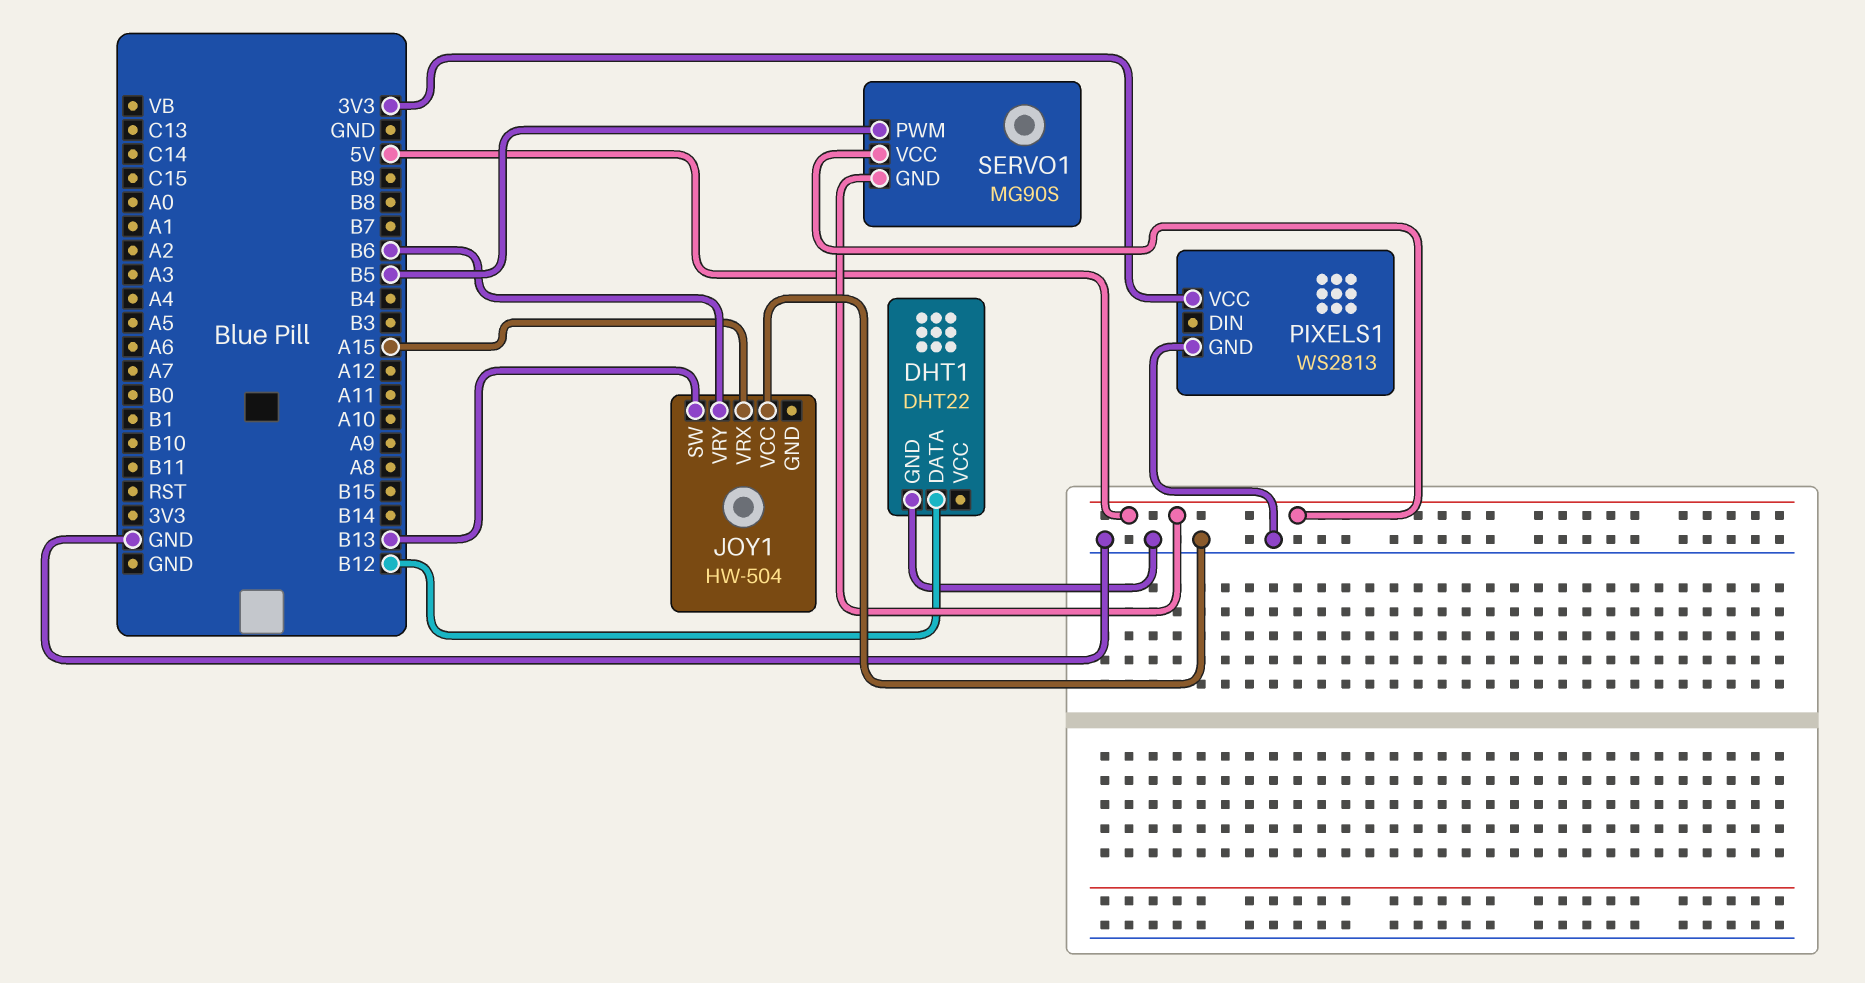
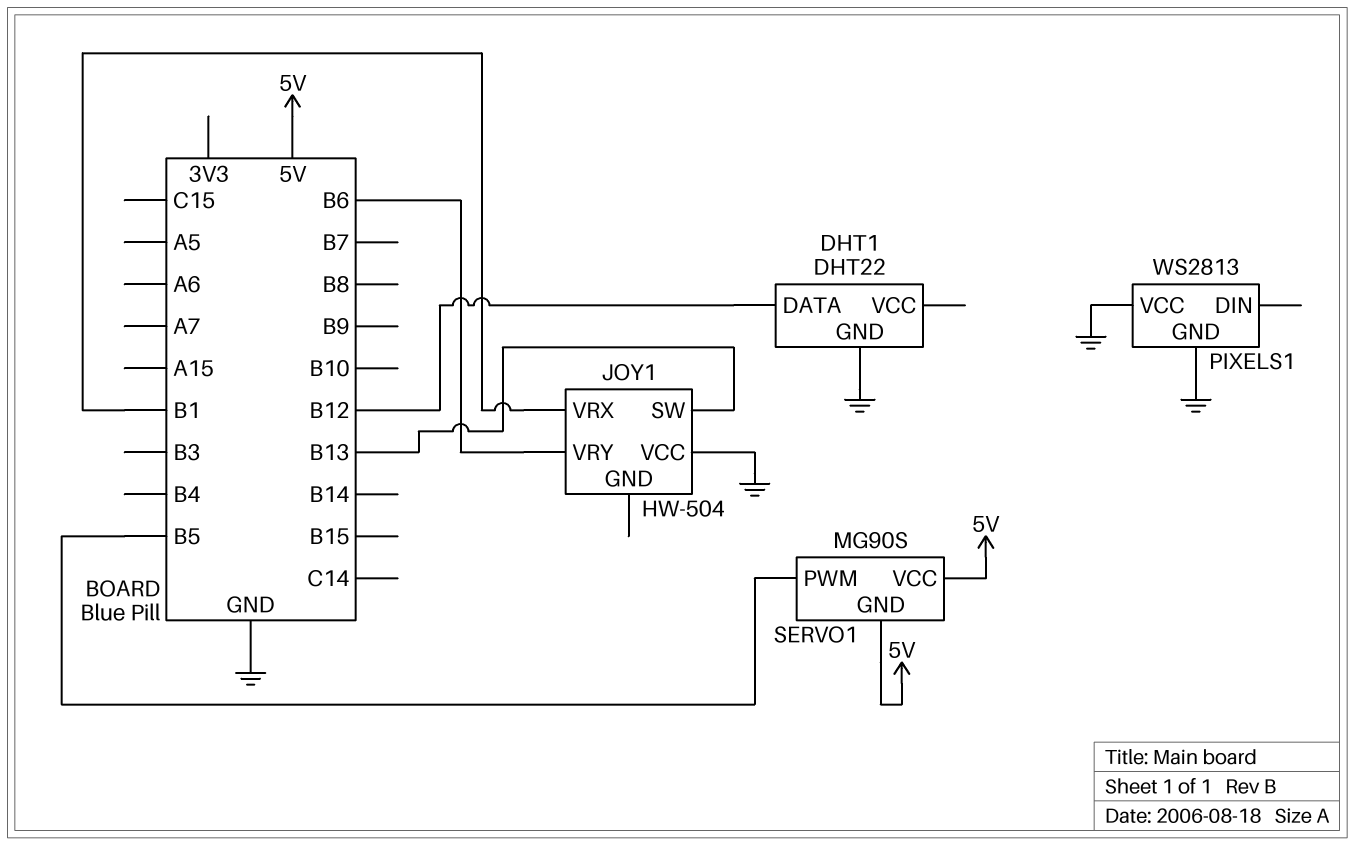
JOY1 pin VRX: A15 -> B1
PIXELS1 pin VCC: 3V3 -> GND

